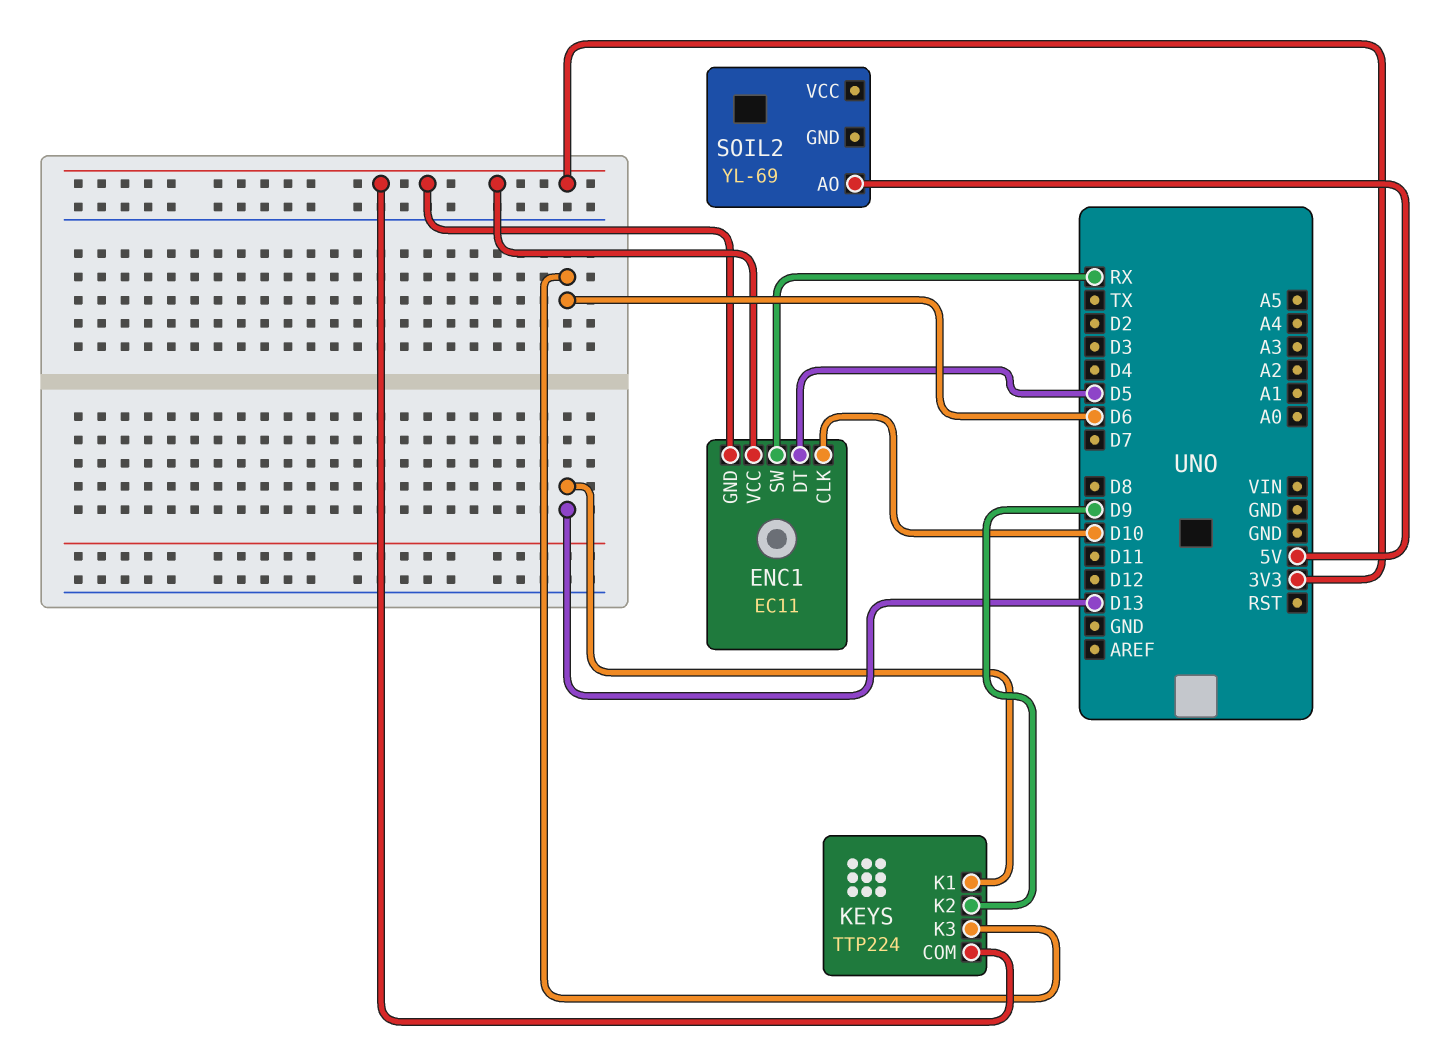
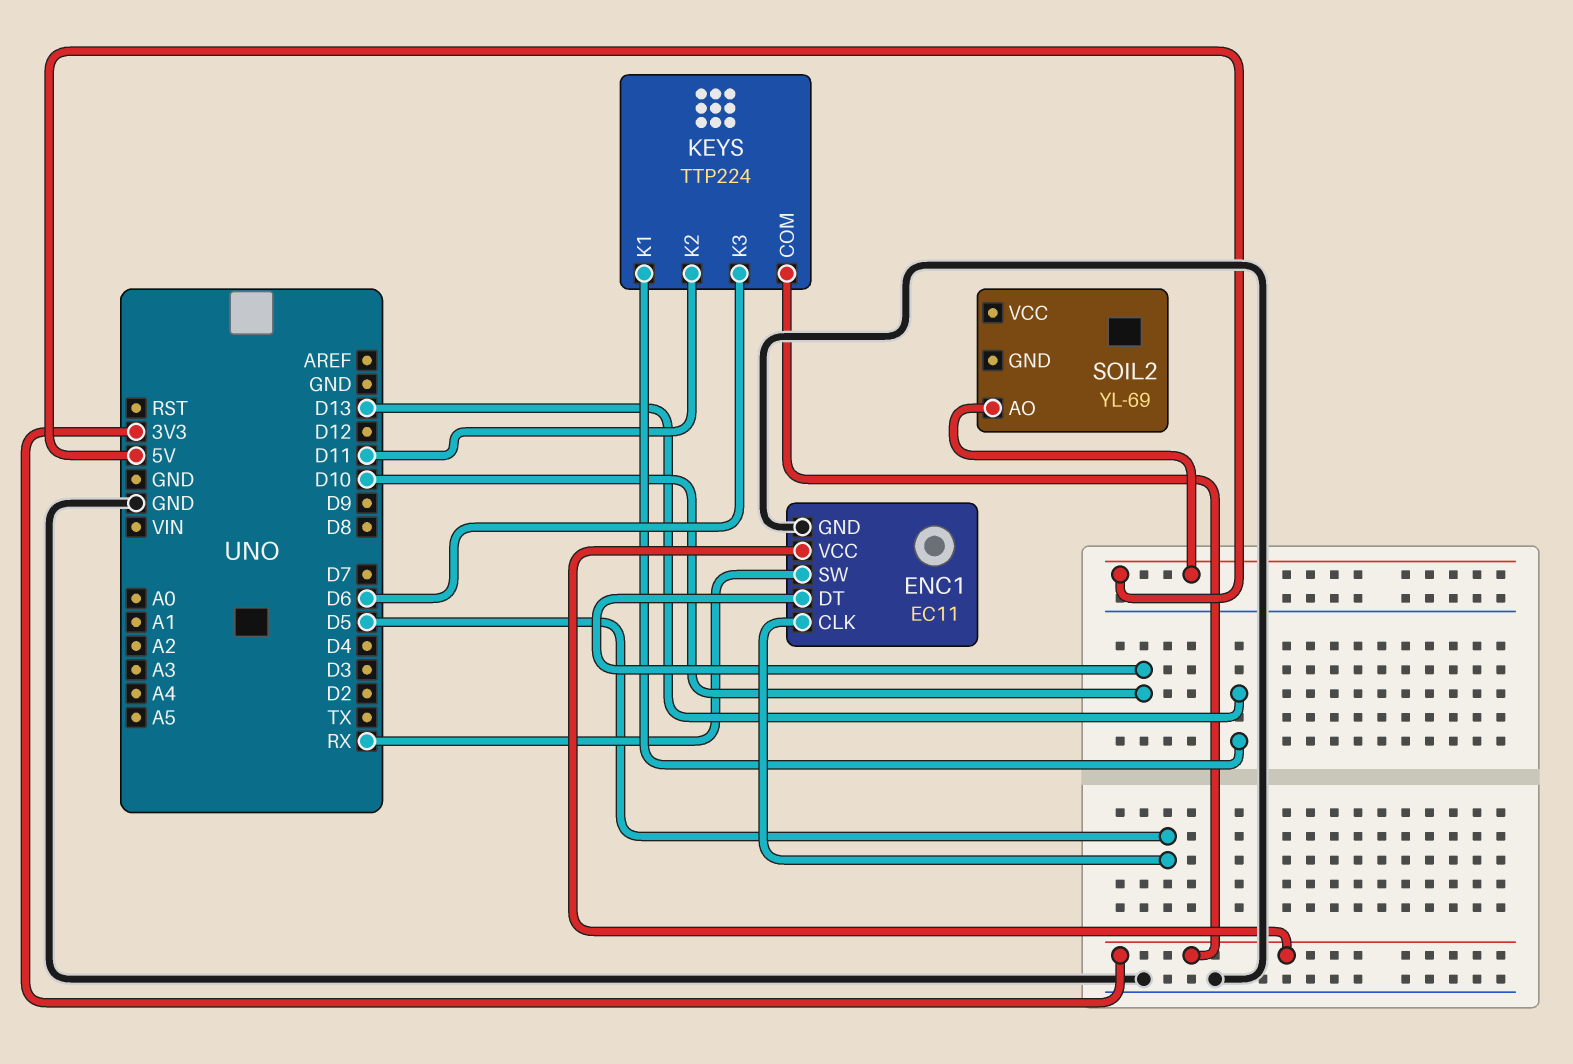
ENC1 pin CLK: D10 -> D5
ENC1 pin DT: D5 -> D10
ENC1 pin GND: 3V3 -> GND
KEYS pin K2: D9 -> D11

